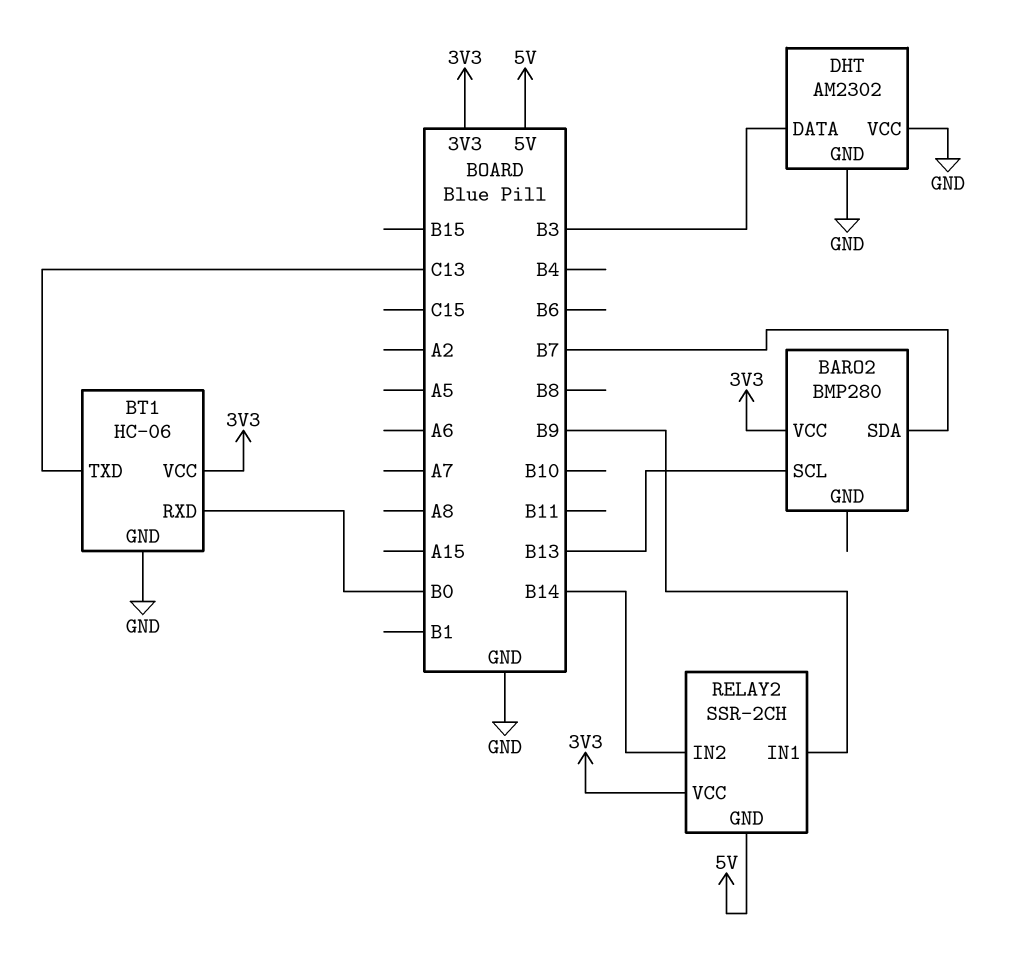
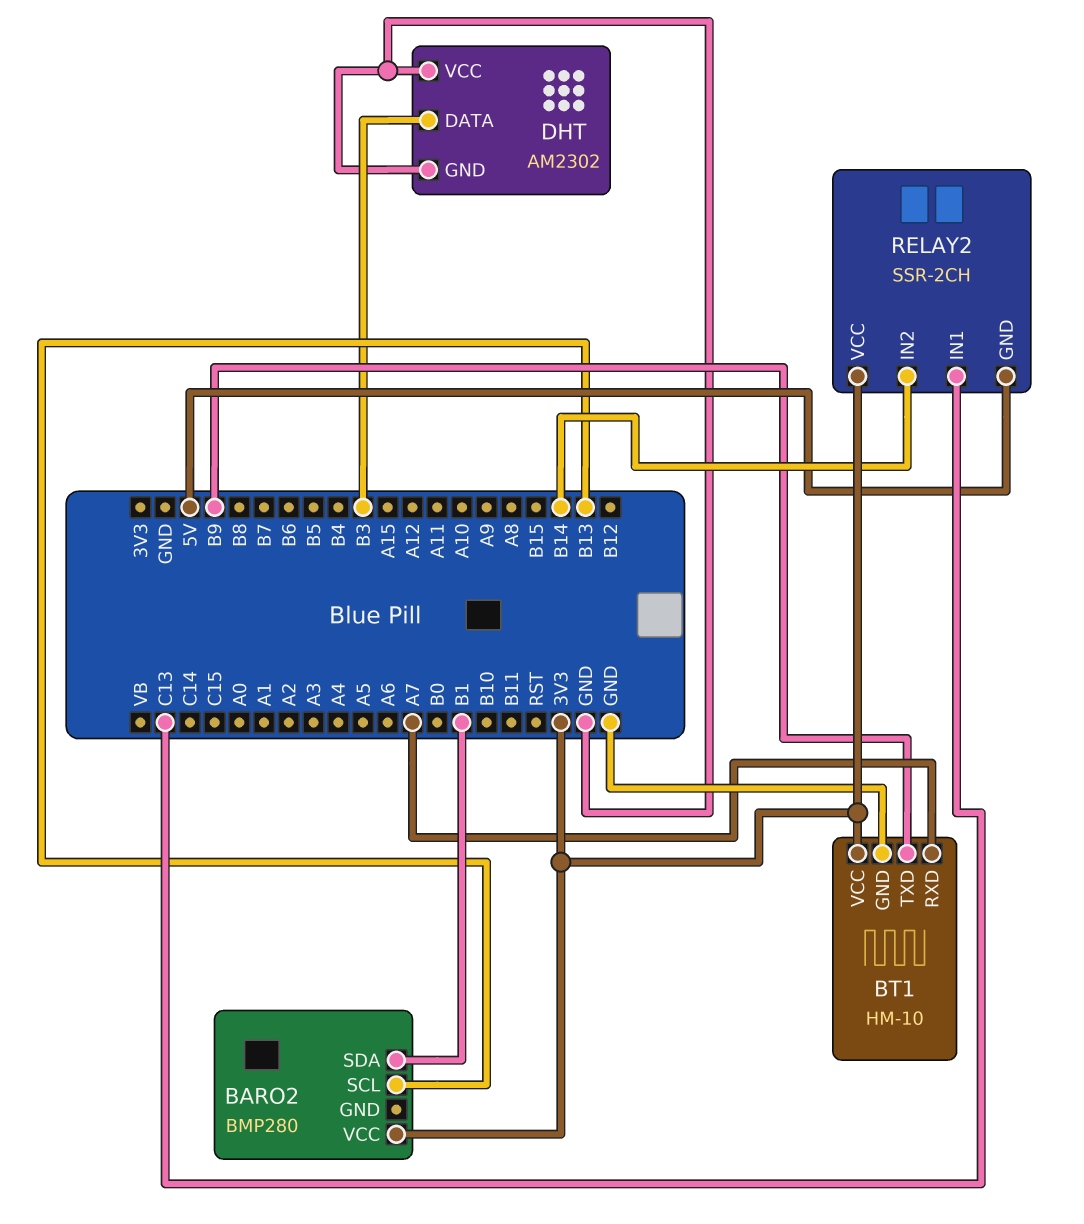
BARO2 pin SDA: B7 -> B1
BT1: HC-06 -> HM-10
BT1 pin RXD: B0 -> A7
BT1 pin TXD: C13 -> B9
RELAY2 pin IN1: B9 -> C13

